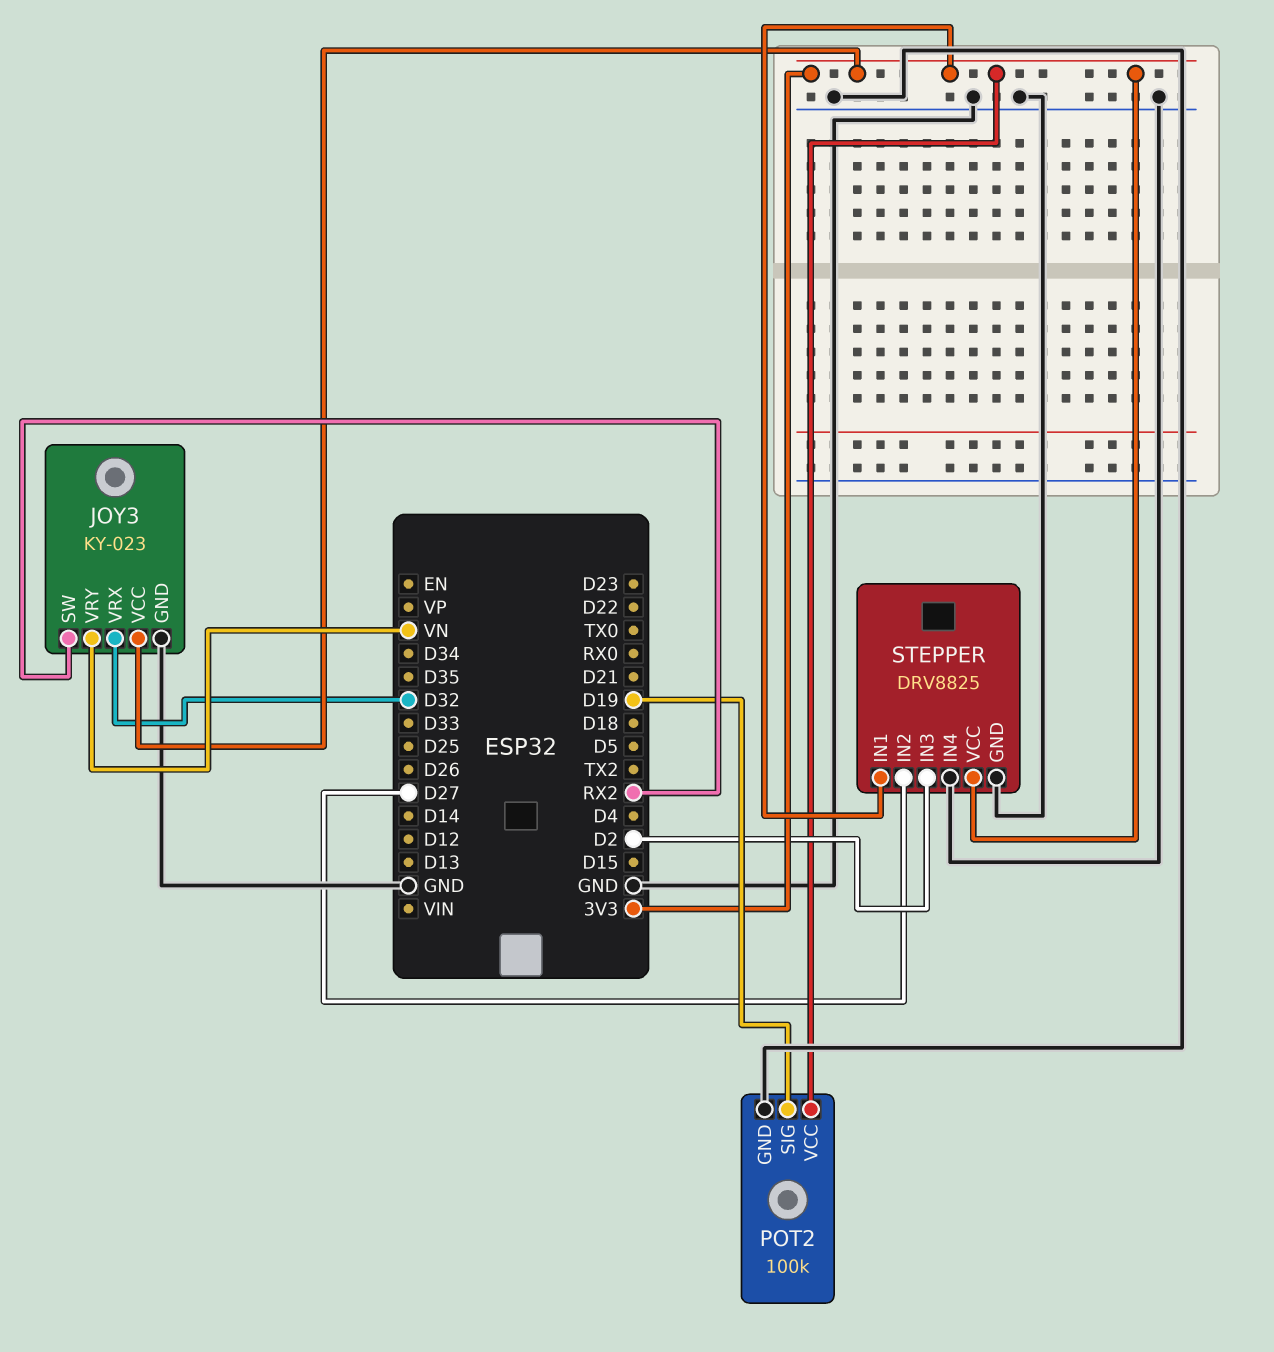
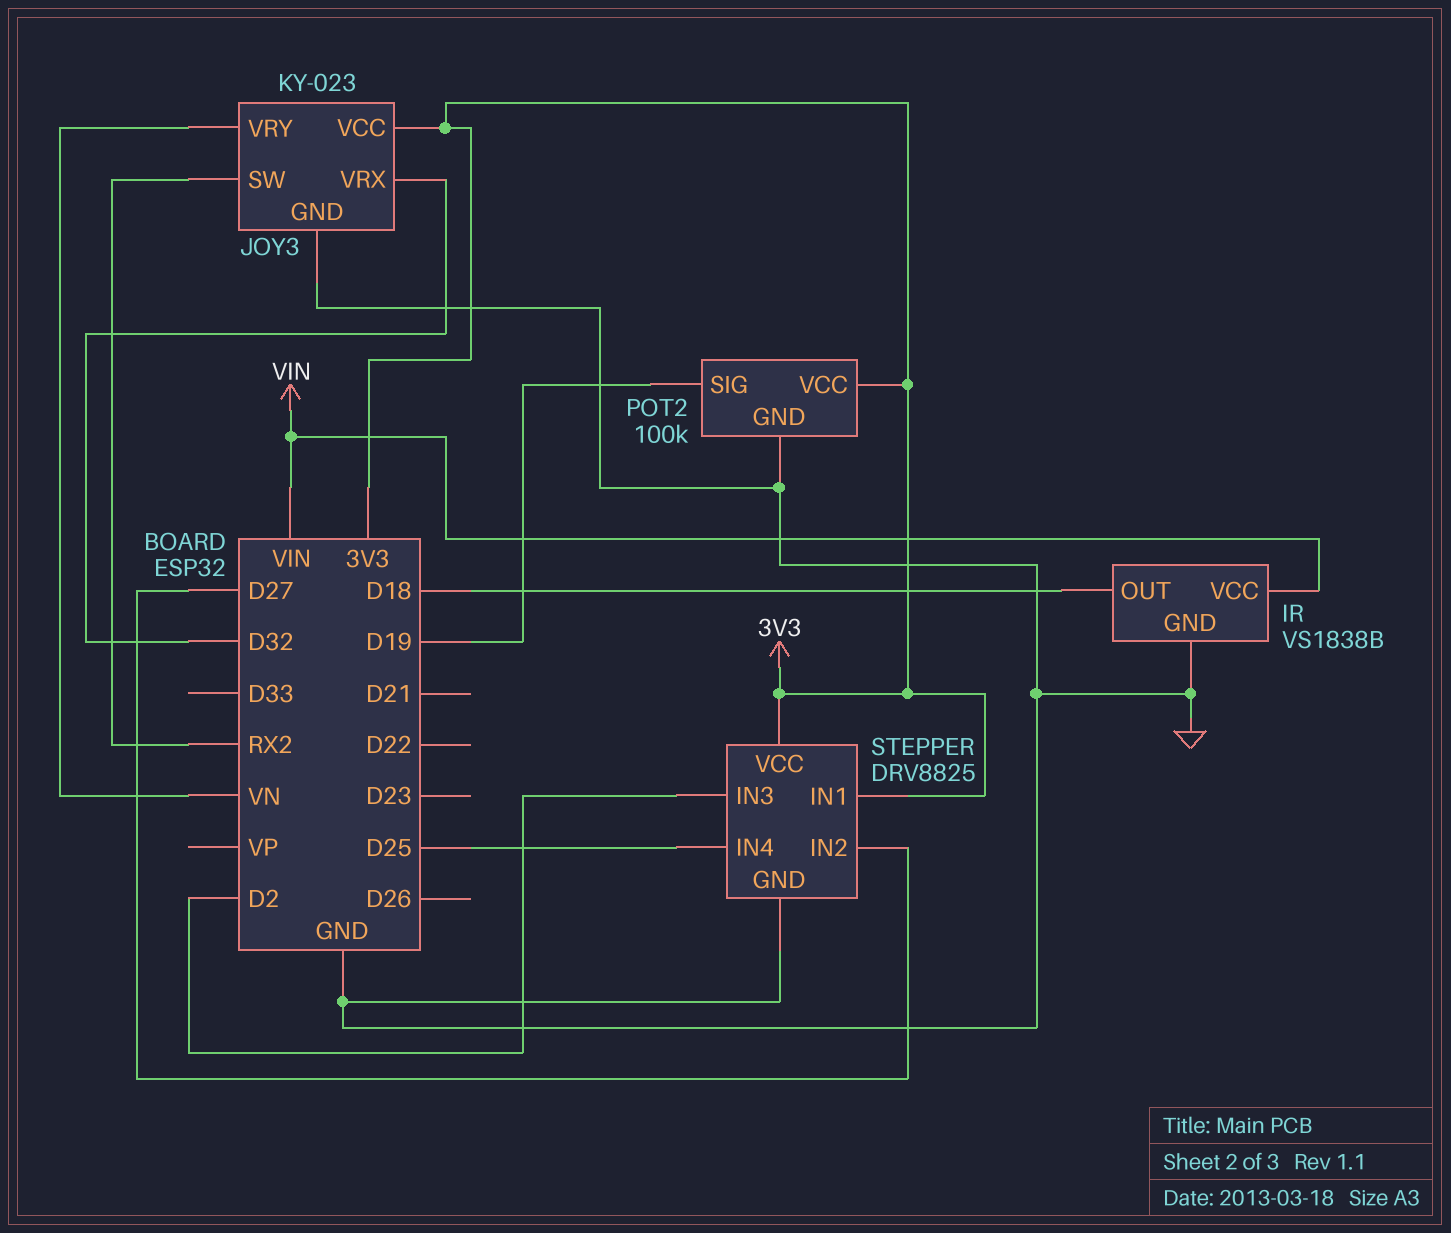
IR: none -> VS1838B
IR pin GND: none -> GND
IR pin OUT: none -> D18
IR pin VCC: none -> VIN
STEPPER pin IN4: GND -> D25

